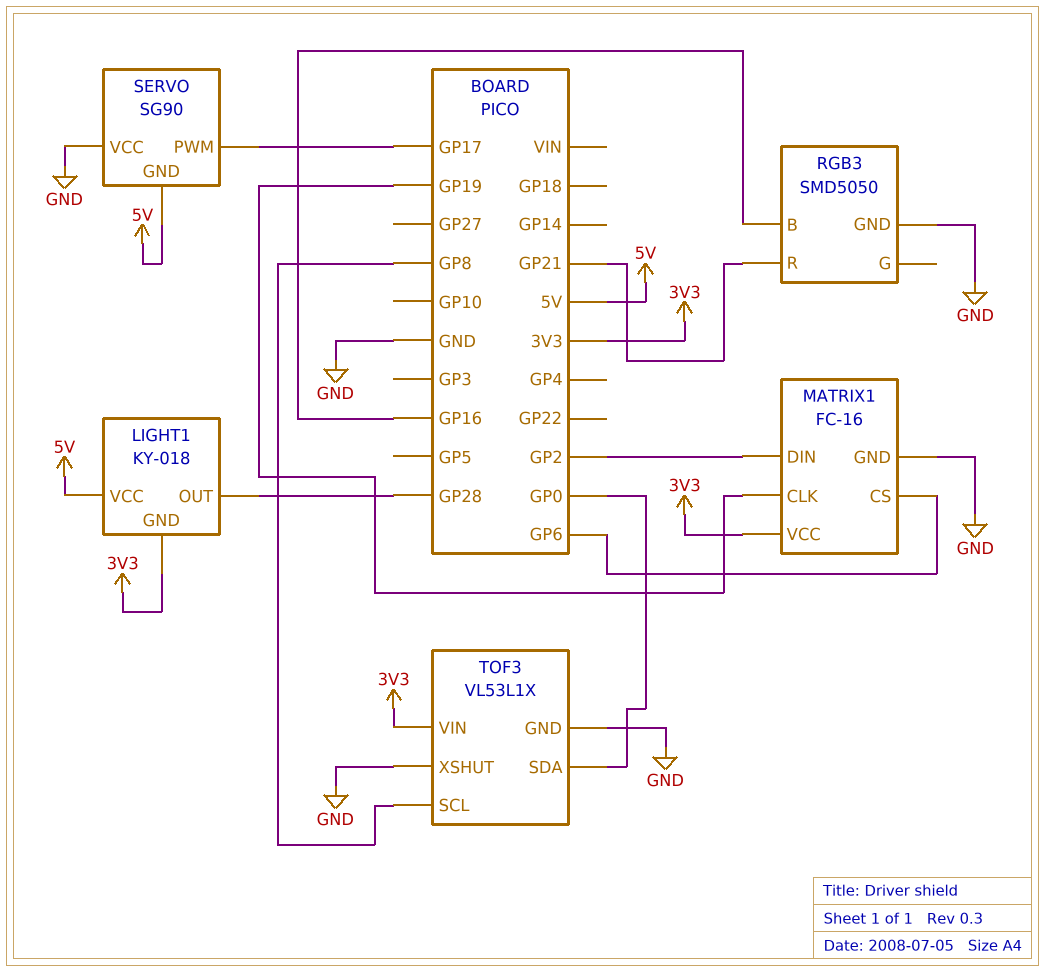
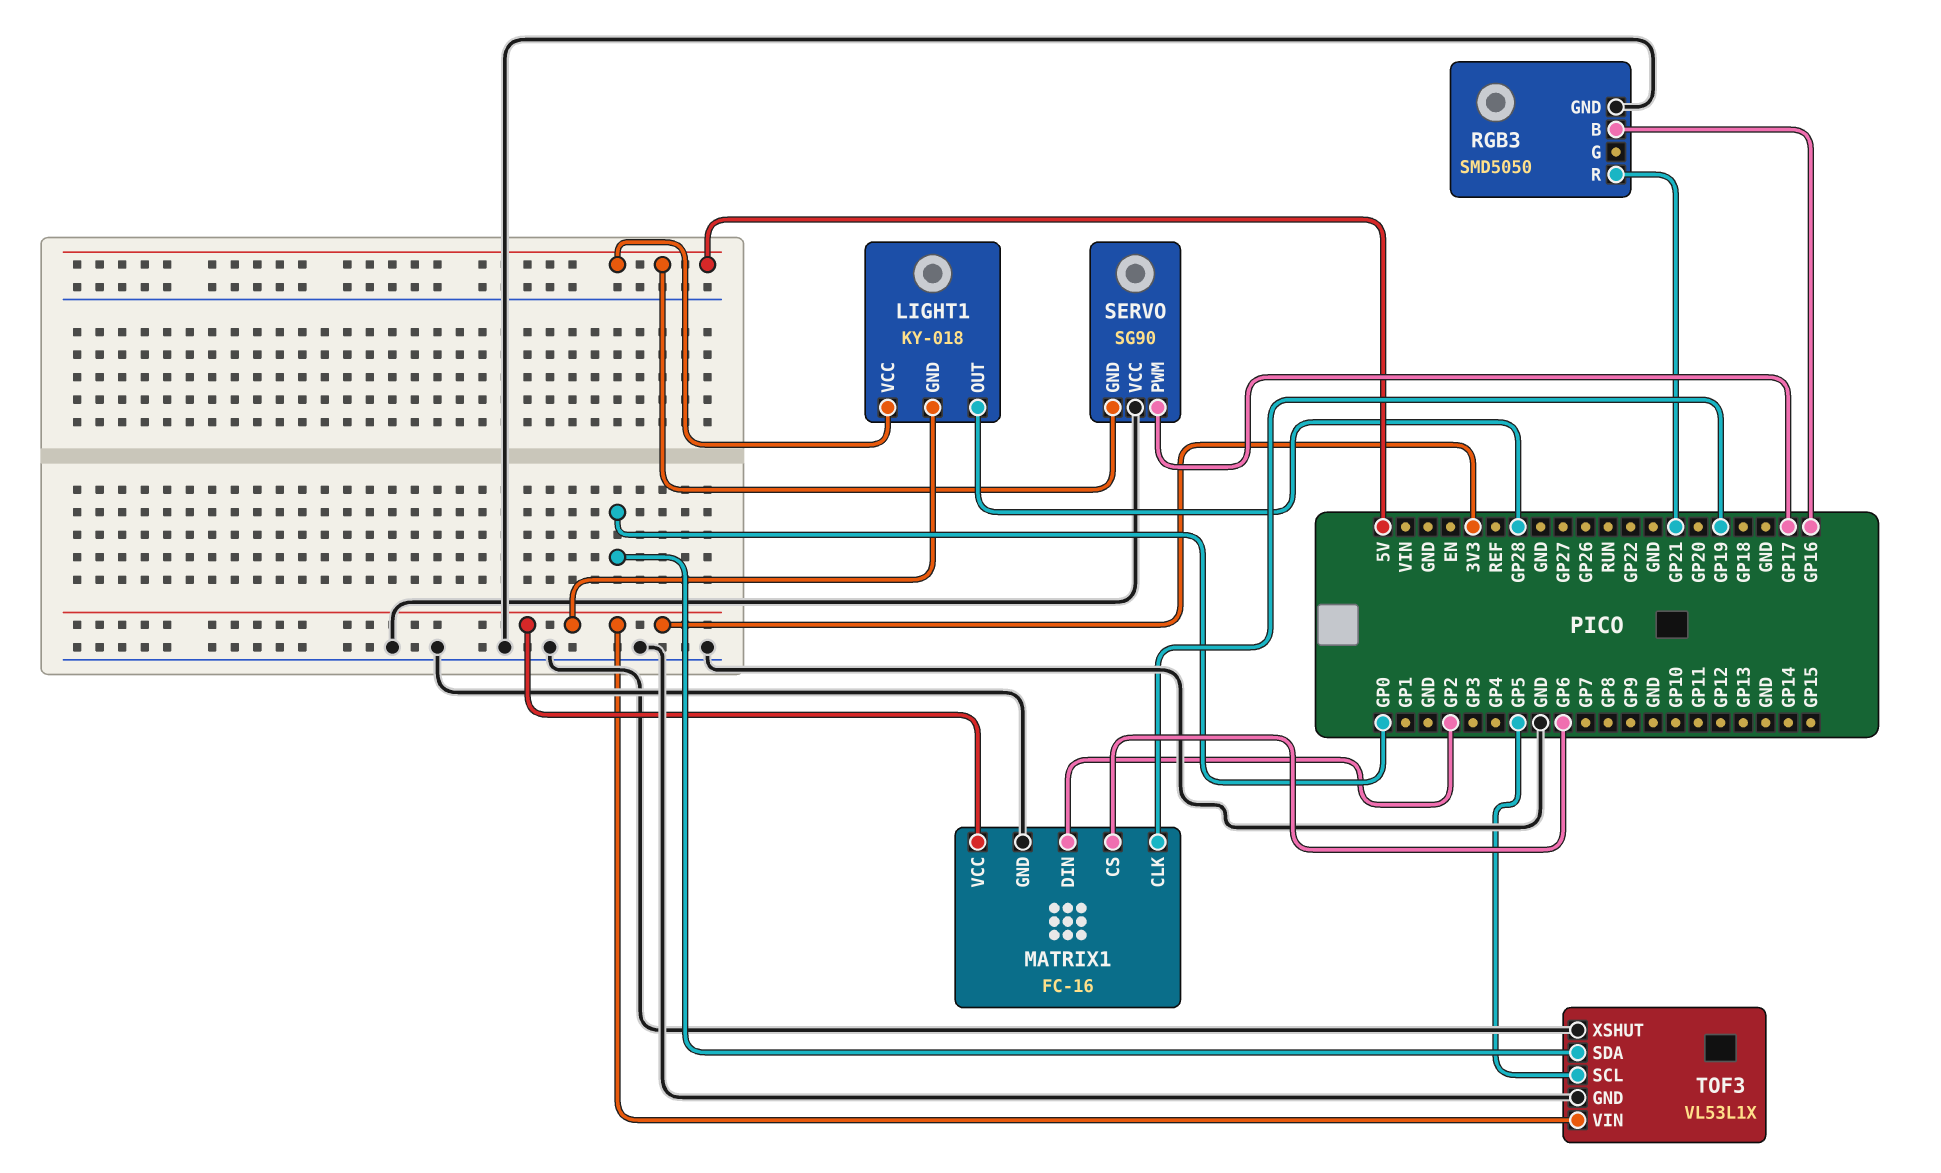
TOF3 pin SCL: GP8 -> GP5

